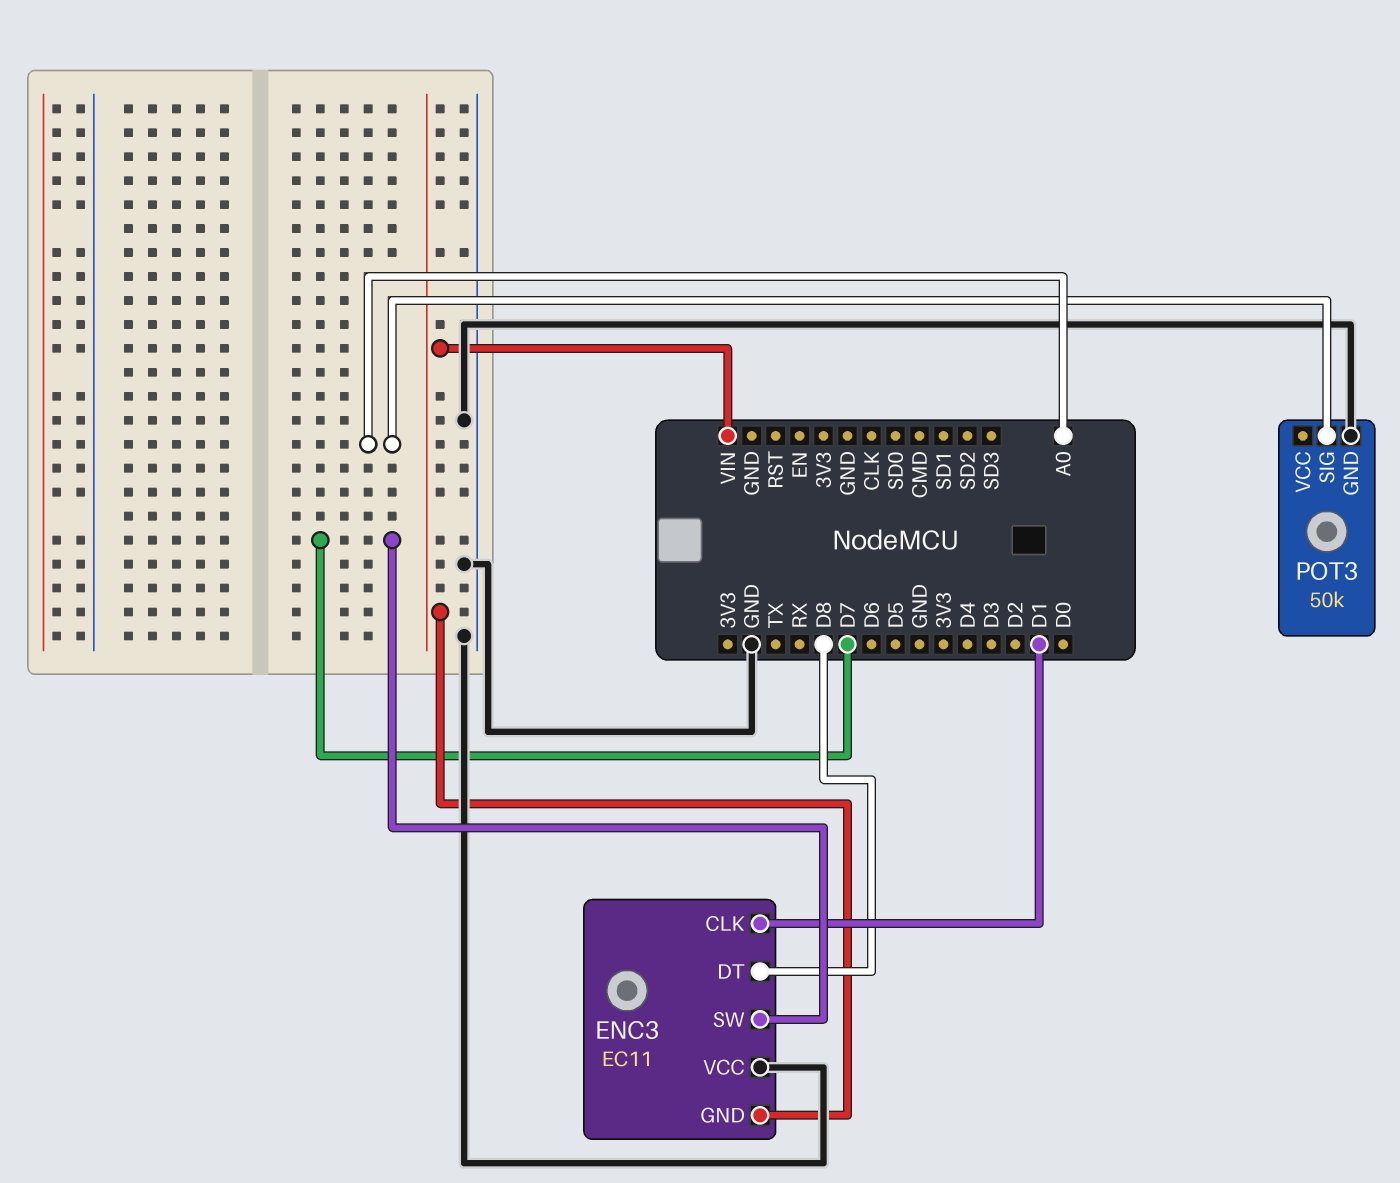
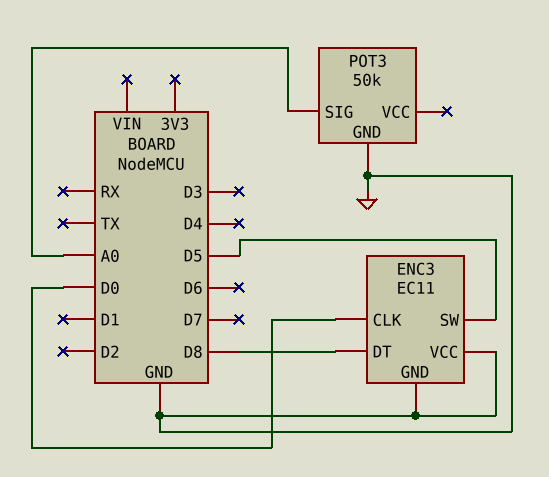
ENC3 pin CLK: D1 -> D0
ENC3 pin GND: VIN -> GND
ENC3 pin SW: D7 -> D5

